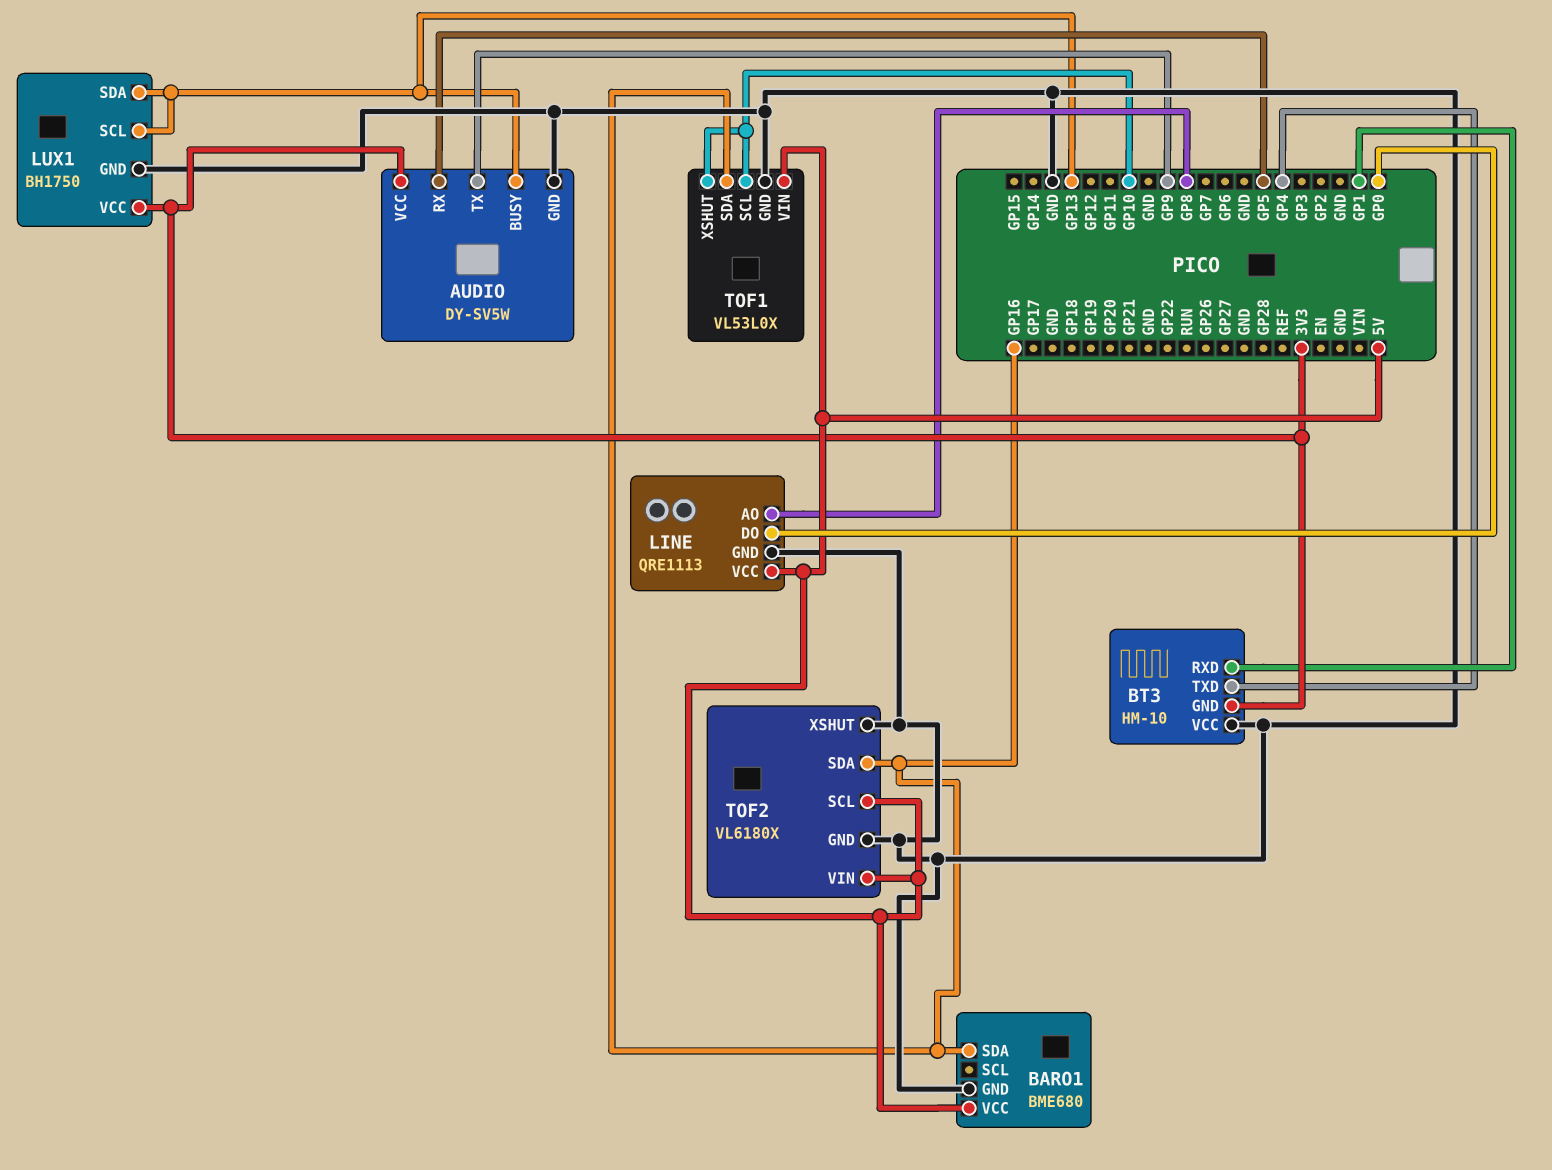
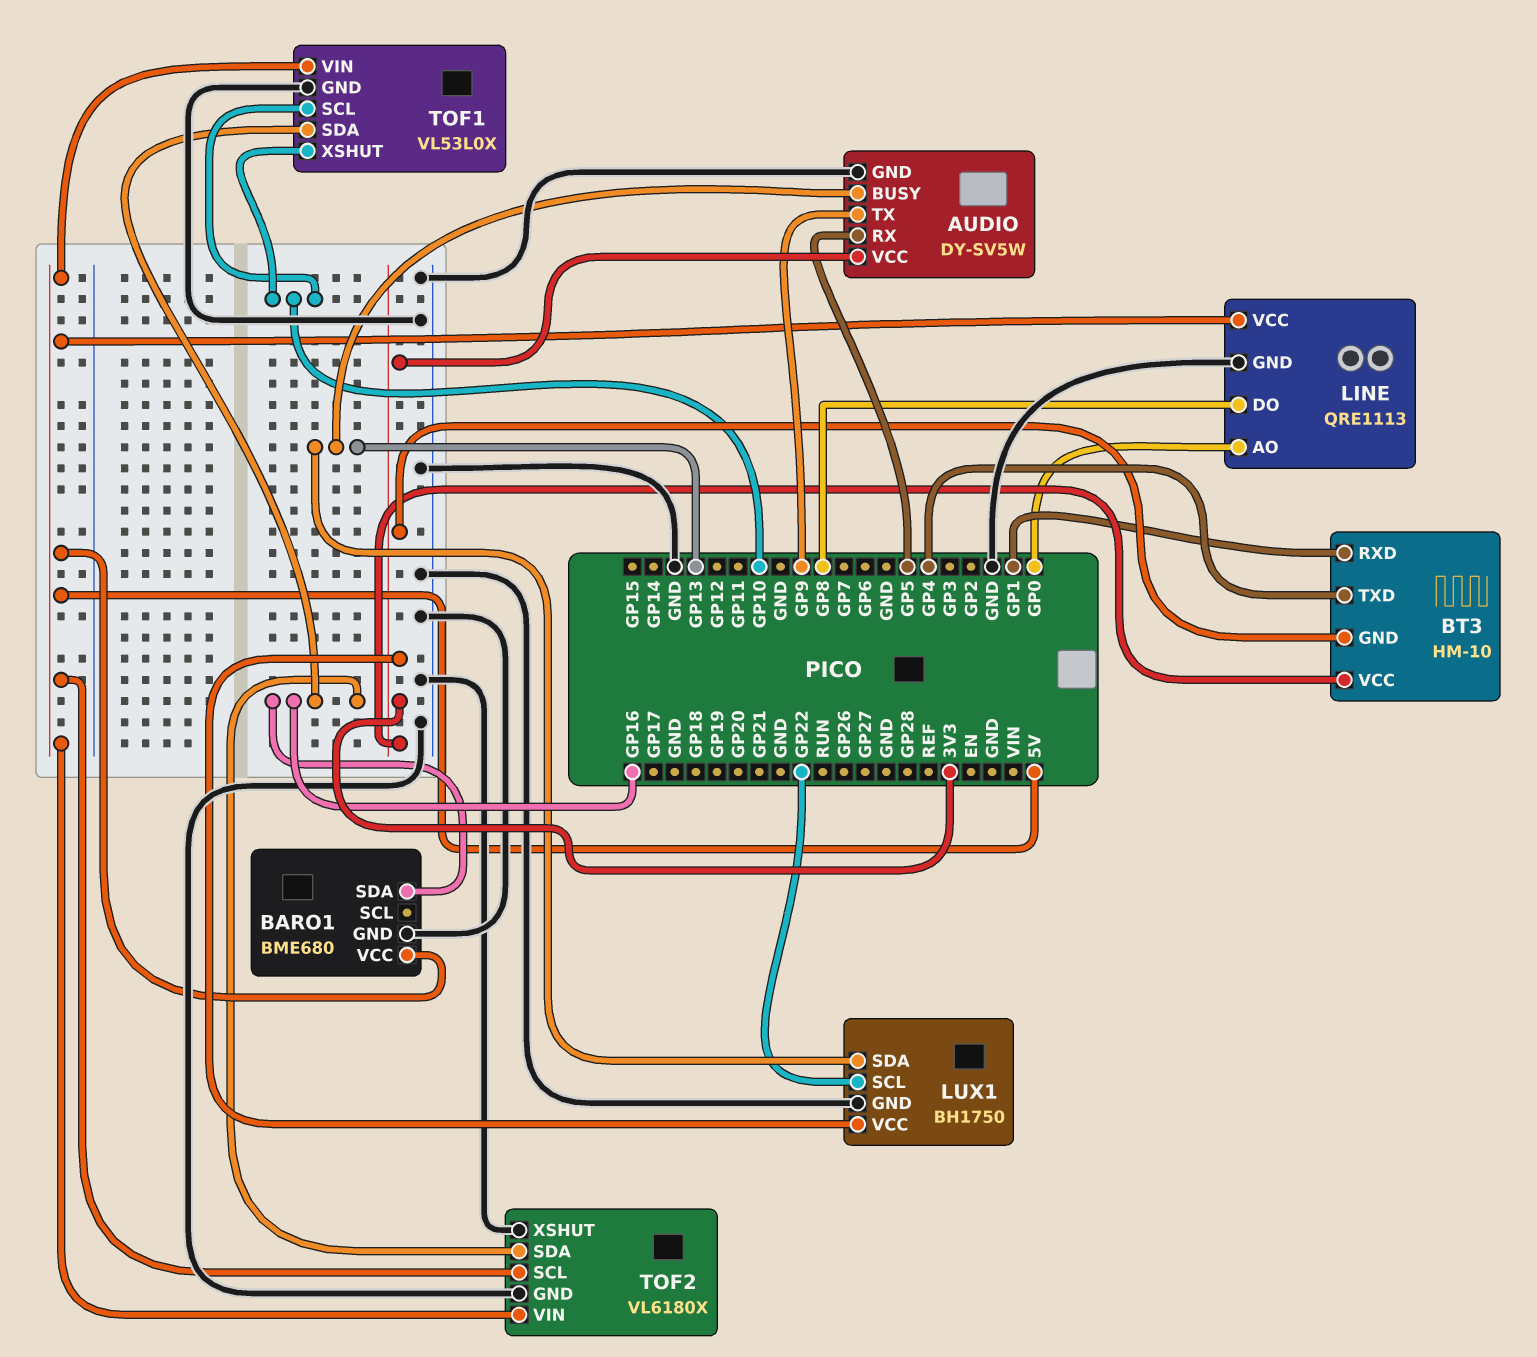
BT3 pin VCC: GND -> 3V3
LINE pin AO: GP8 -> GP0
LINE pin DO: GP0 -> GP8
LUX1 pin SCL: GP13 -> GP22

